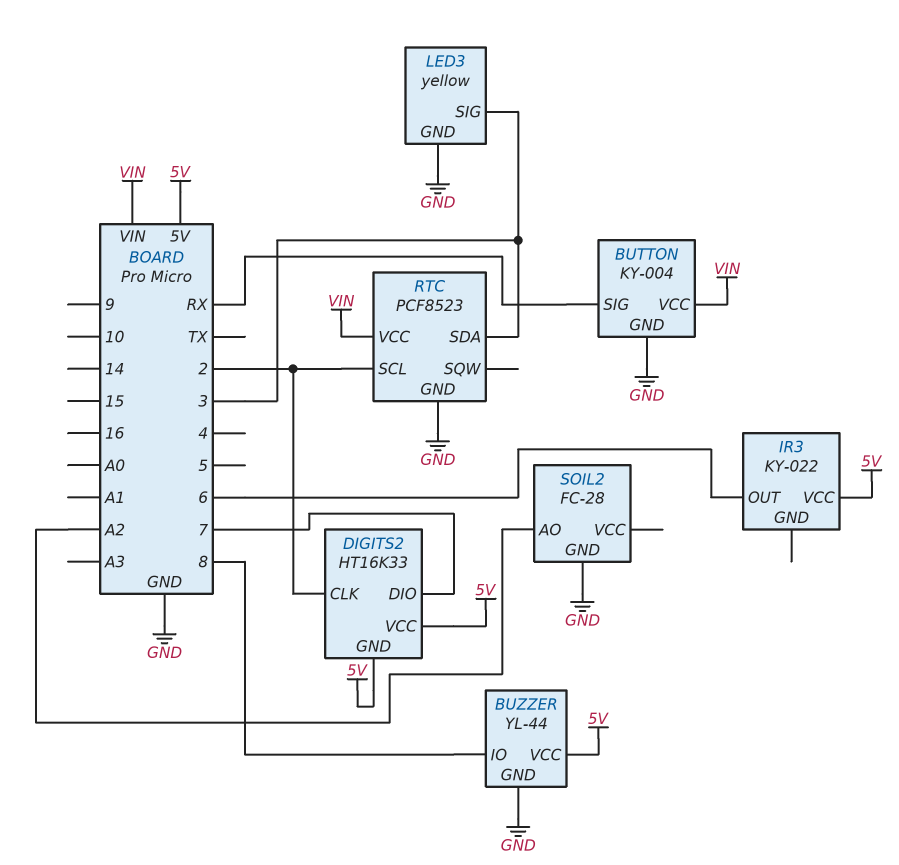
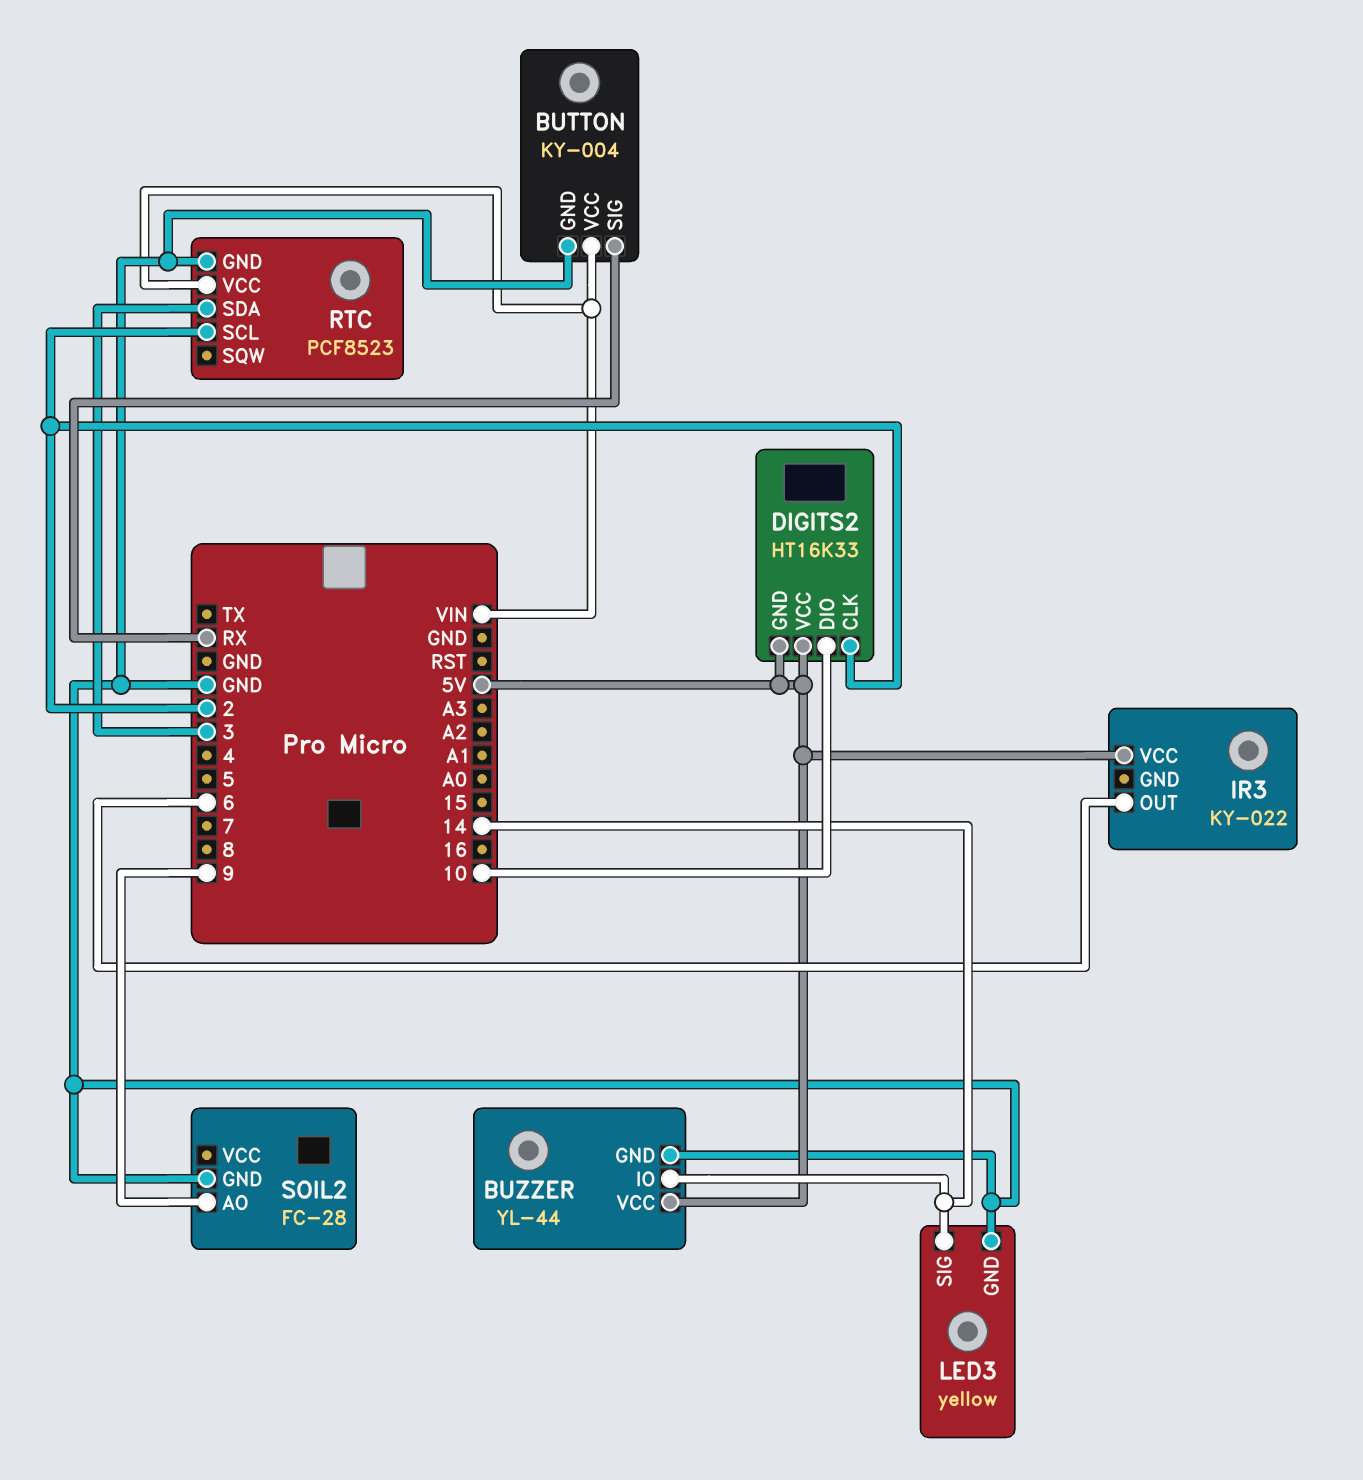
BUZZER pin IO: 8 -> 14
DIGITS2 pin DIO: 7 -> 10
LED3 pin SIG: 3 -> 14
SOIL2 pin AO: A2 -> 9

